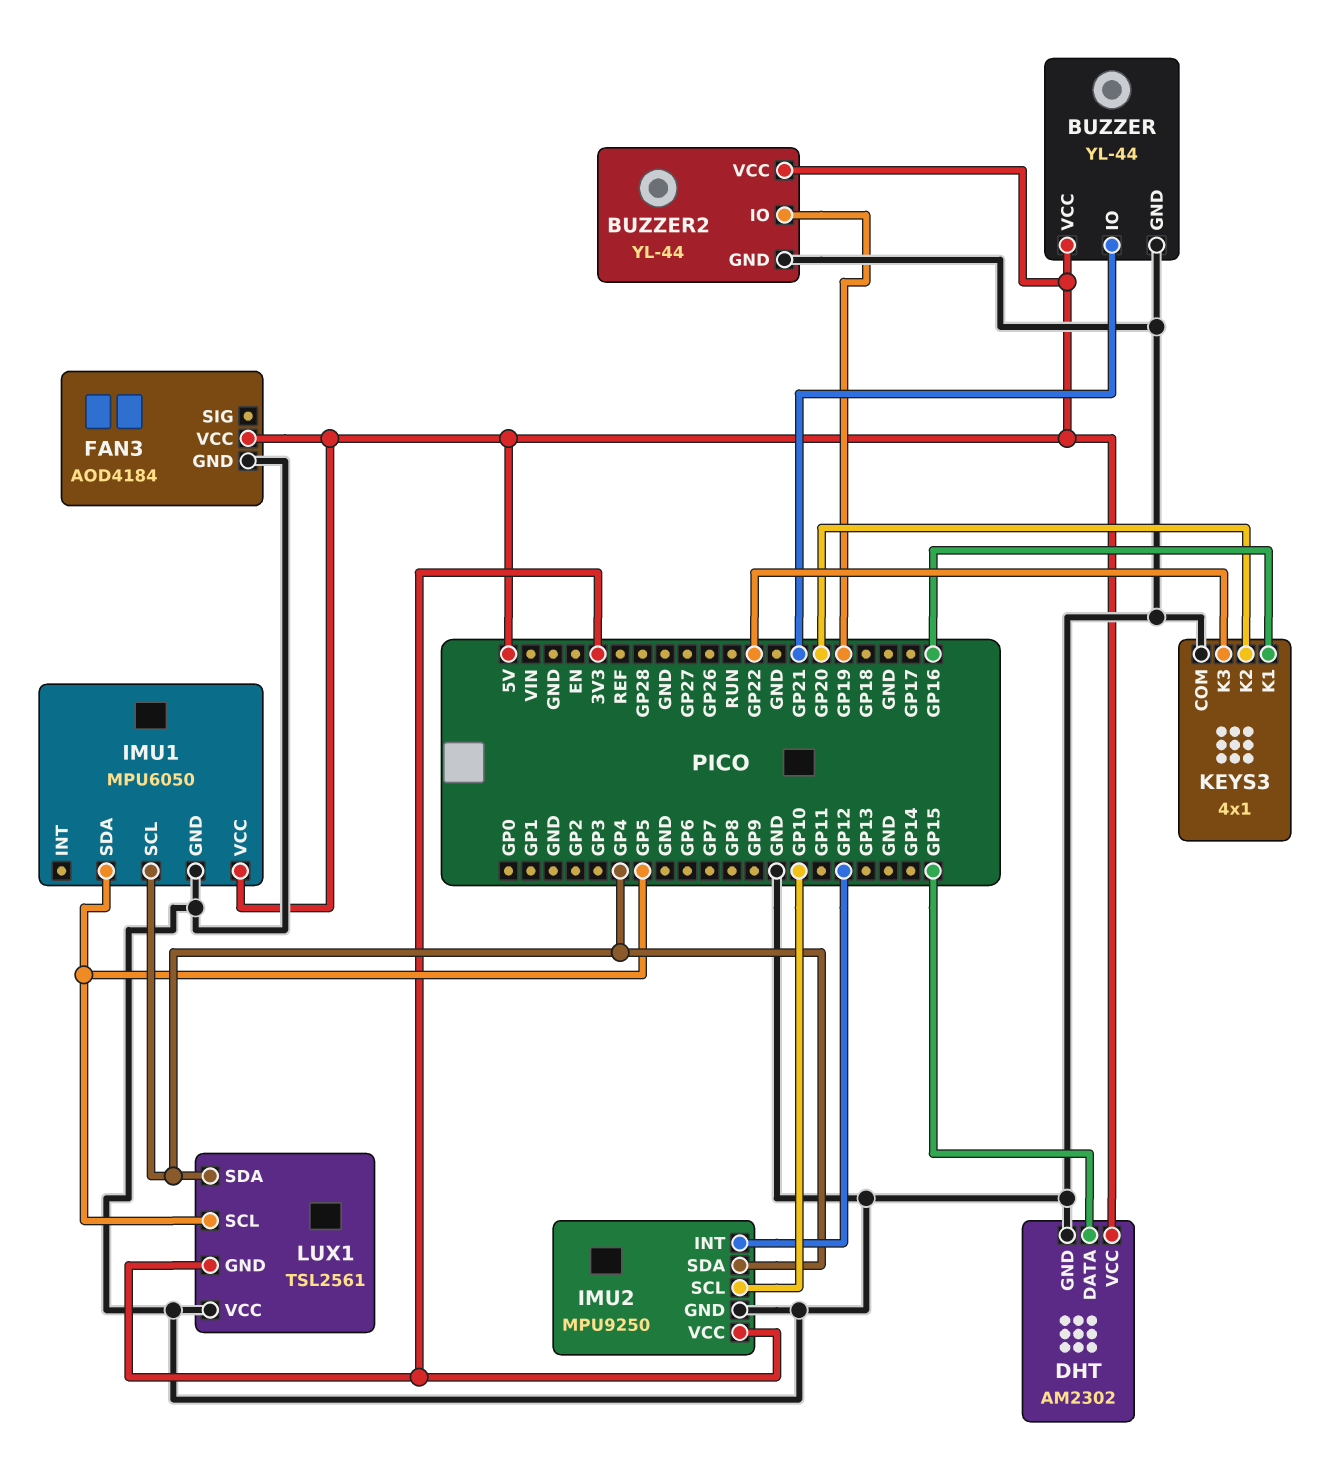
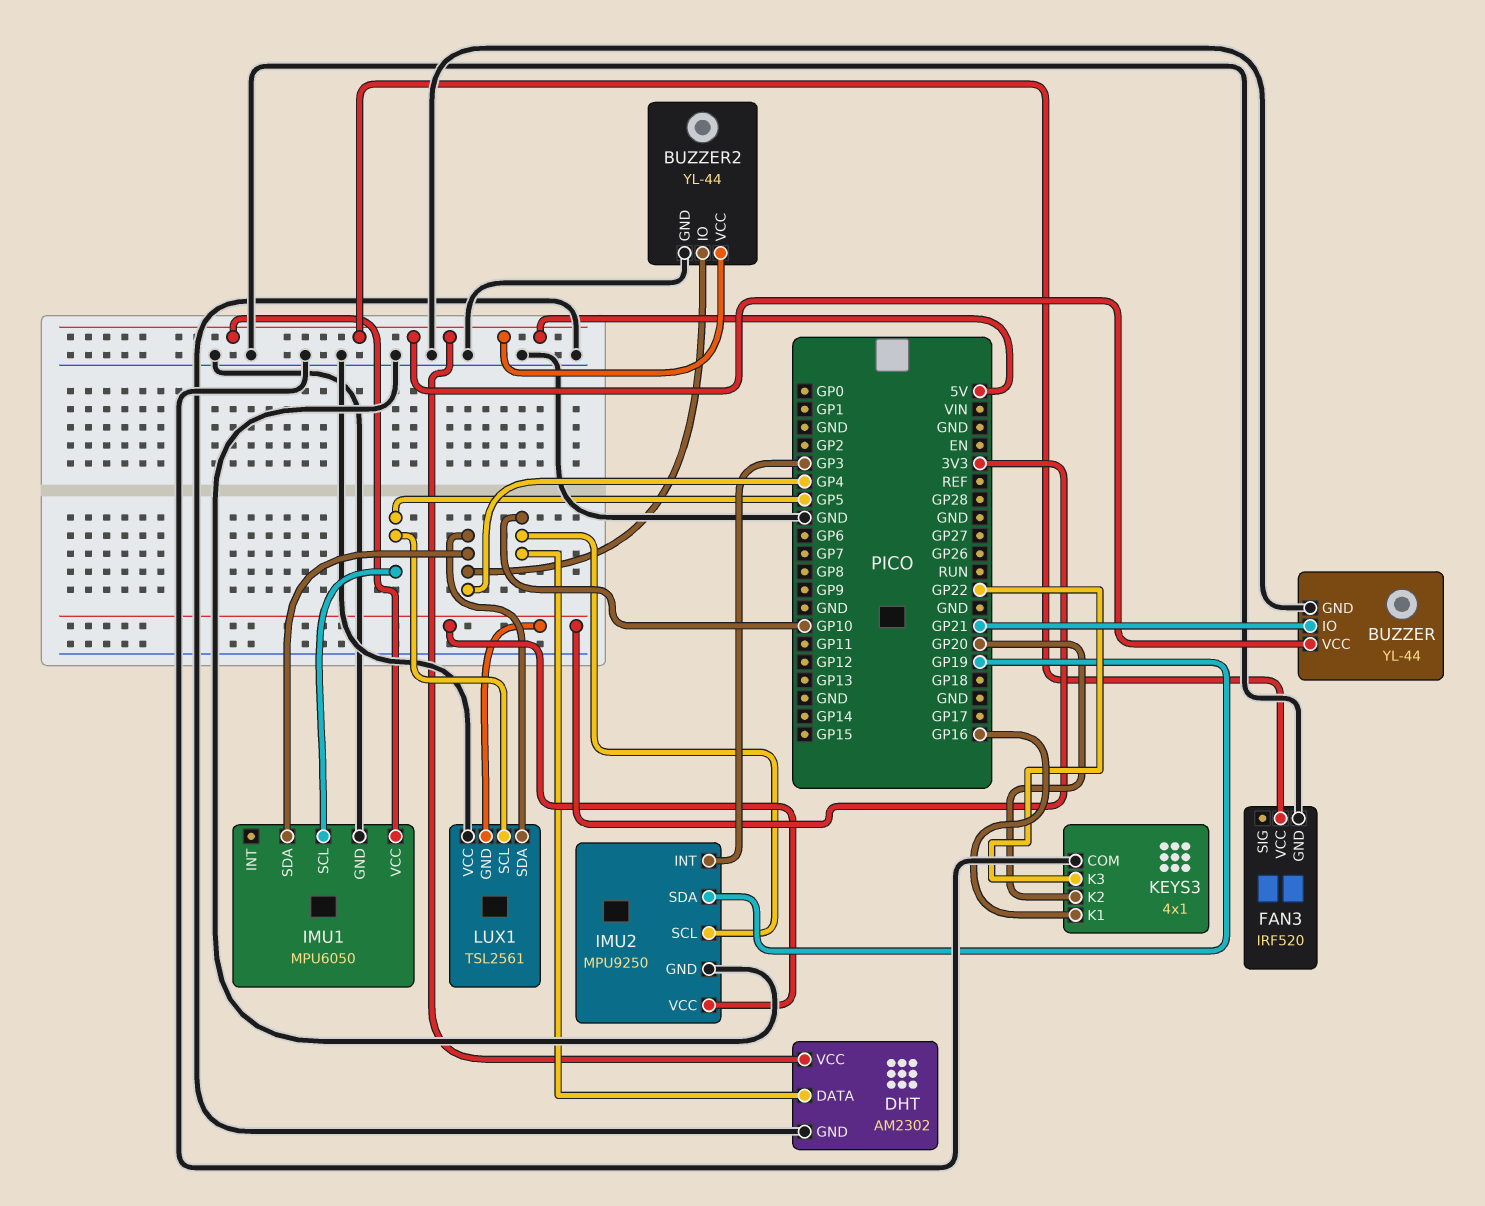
BUZZER2 pin IO: GP19 -> GP4
DHT pin DATA: GP15 -> GP10
FAN3: AOD4184 -> IRF520
IMU1 pin SCL: GP4 -> GP5
IMU1 pin SDA: GP5 -> GP4
IMU2 pin INT: GP12 -> GP3
IMU2 pin SDA: GP4 -> GP19

